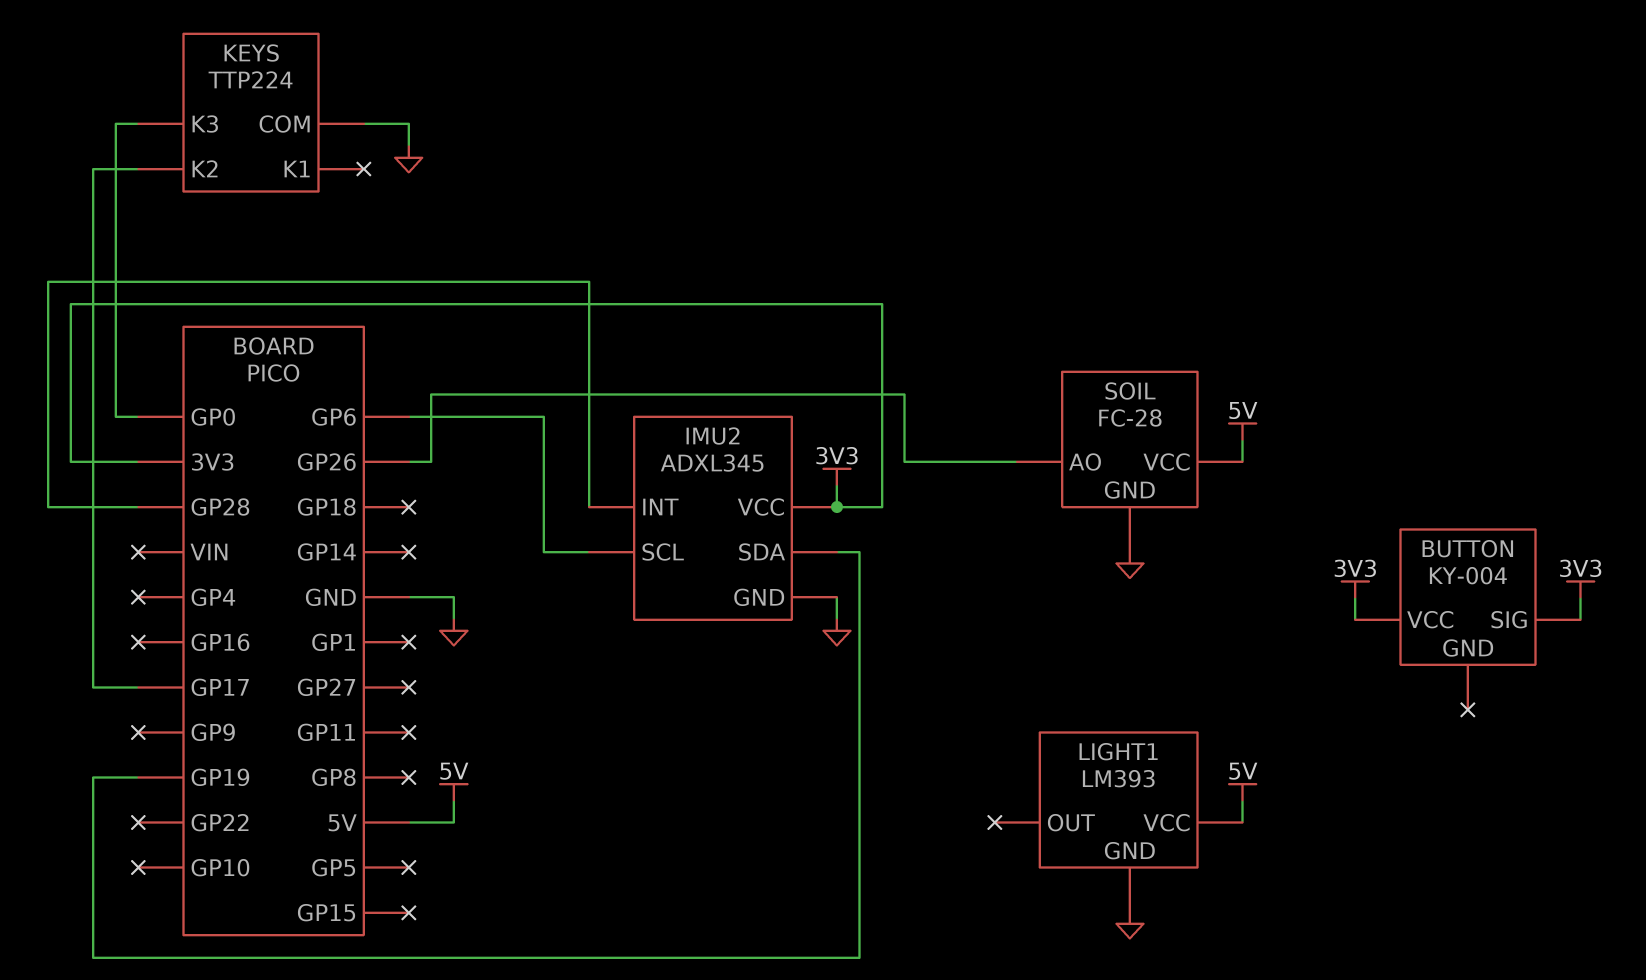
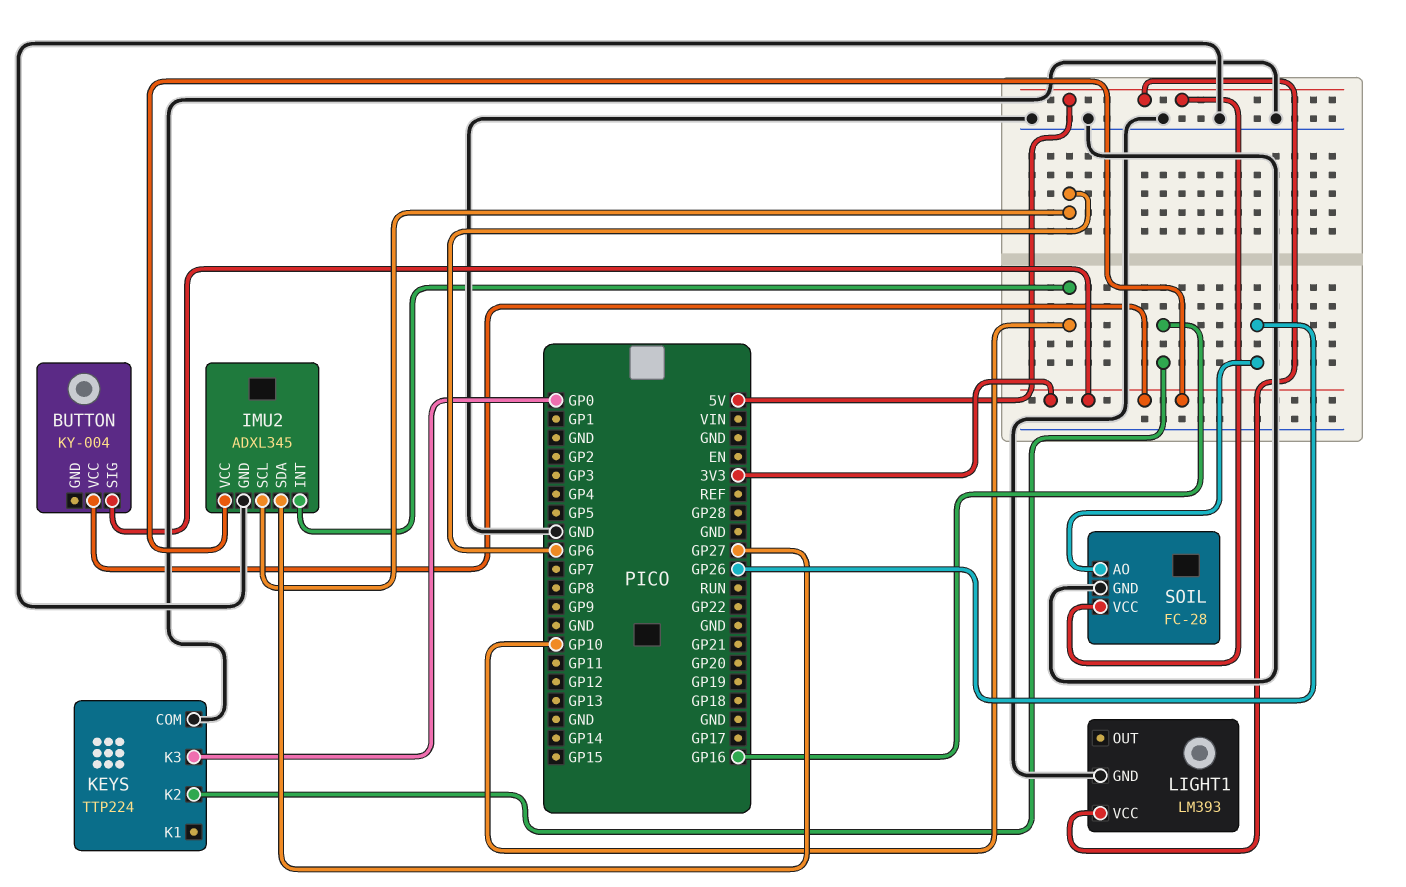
IMU2 pin INT: GP28 -> GP10
IMU2 pin SDA: GP19 -> GP27
KEYS pin K2: GP17 -> GP16

